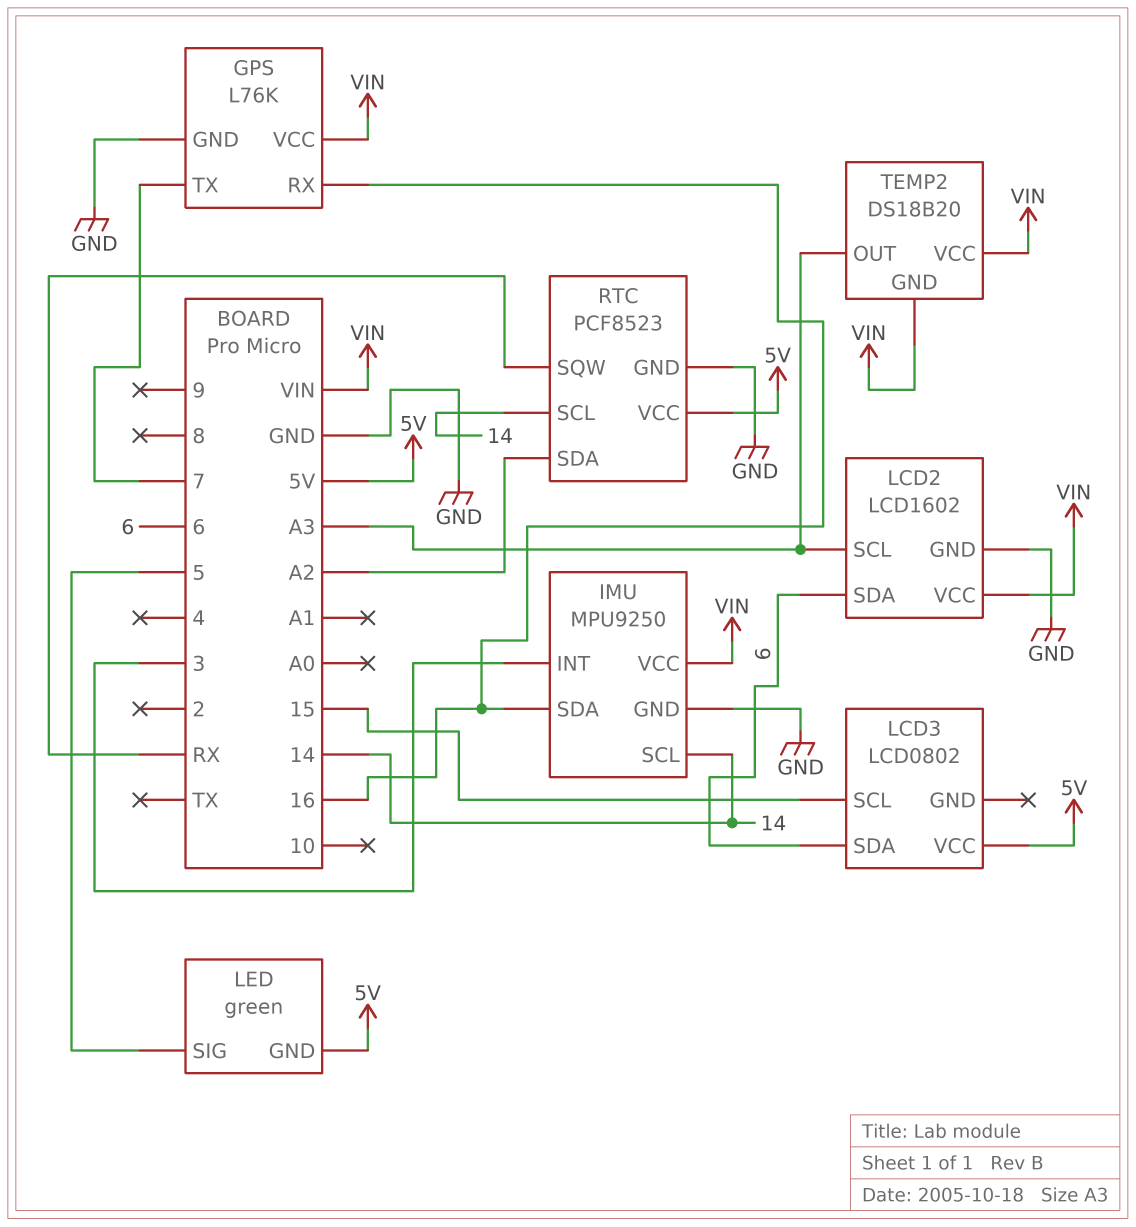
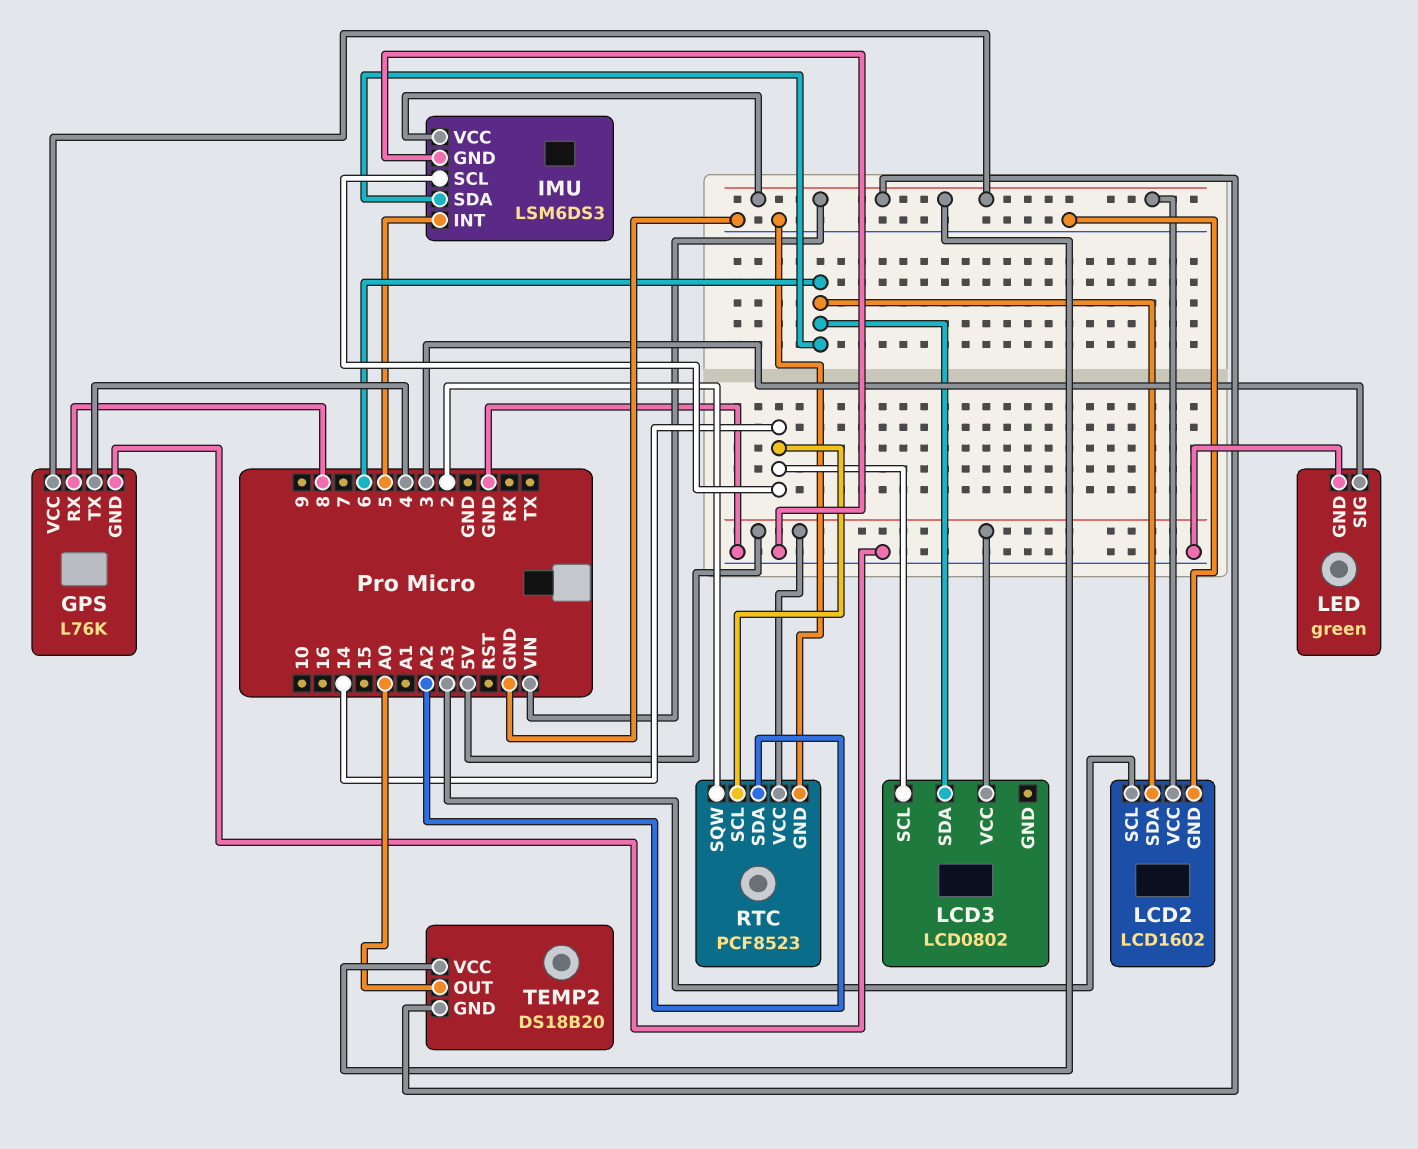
GPS pin RX: 16 -> 8
GPS pin TX: 7 -> 4
IMU: MPU9250 -> LSM6DS3
IMU pin INT: 3 -> 5
IMU pin SDA: 16 -> 6
LCD3 pin SCL: 15 -> 14
LED pin GND: 5V -> GND
LED pin SIG: 5 -> 3
RTC pin SQW: RX -> 2
TEMP2 pin OUT: A3 -> A0

